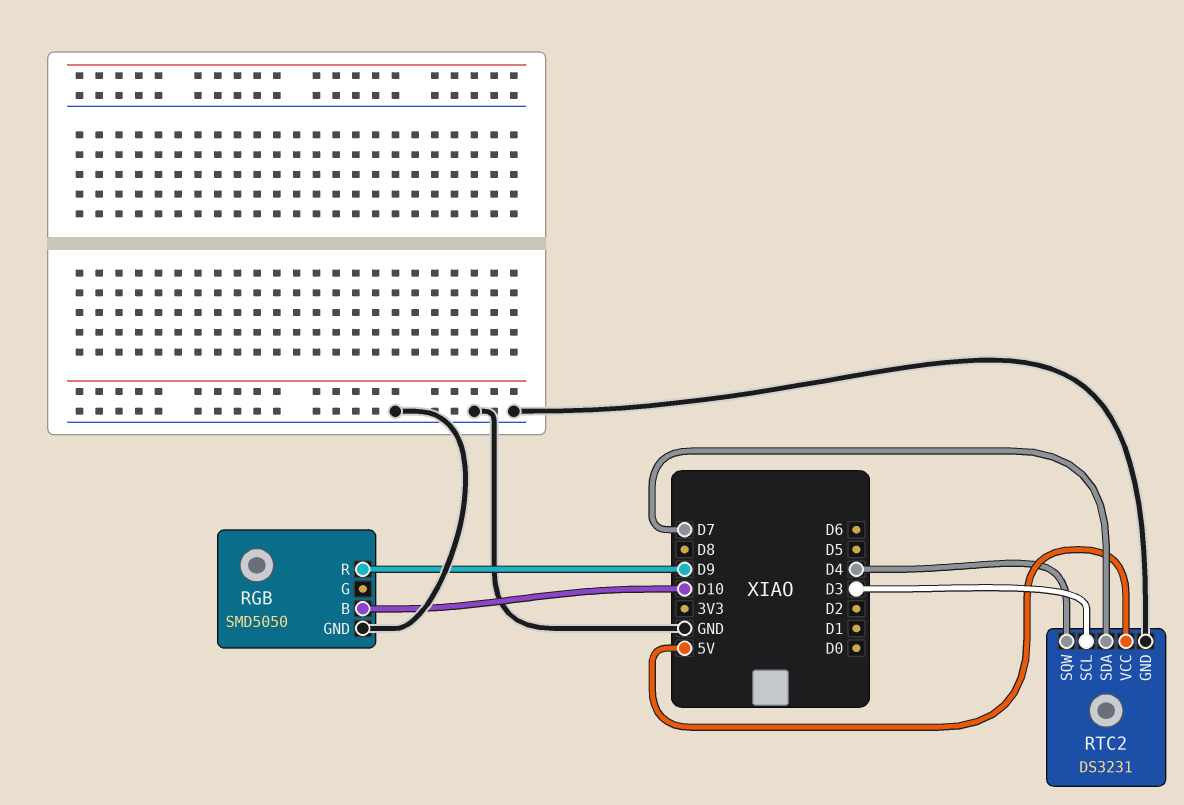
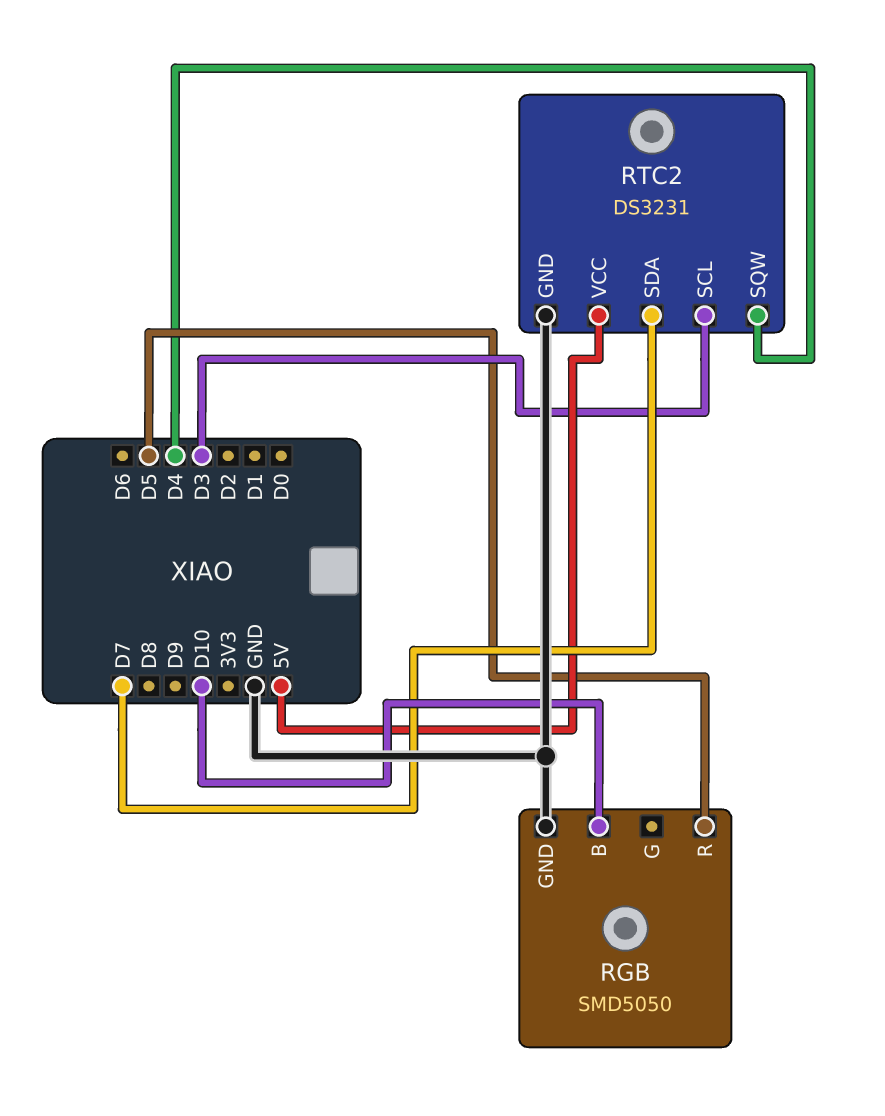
RGB pin R: D9 -> D5

